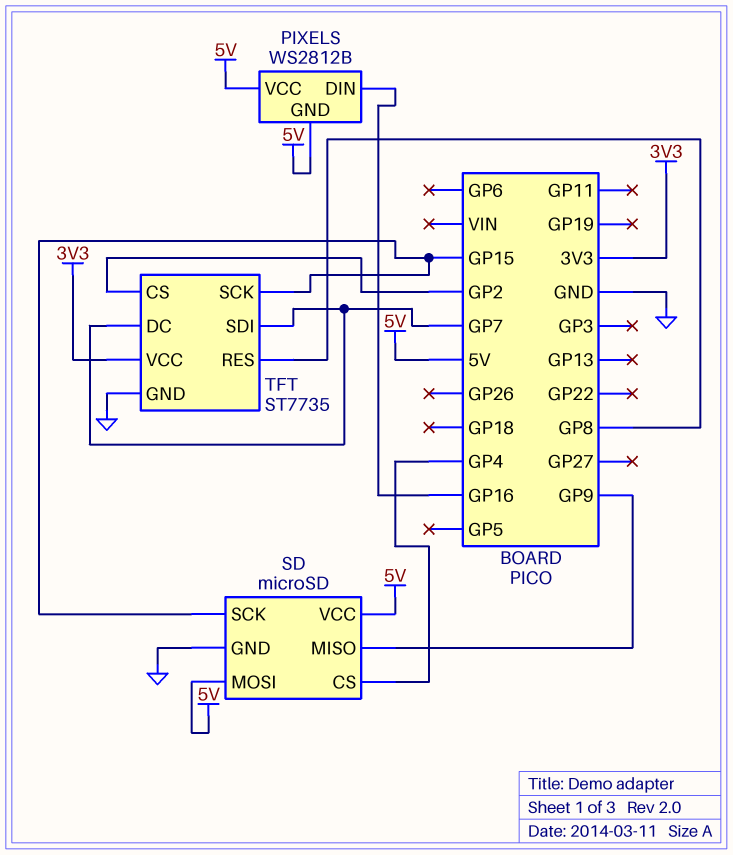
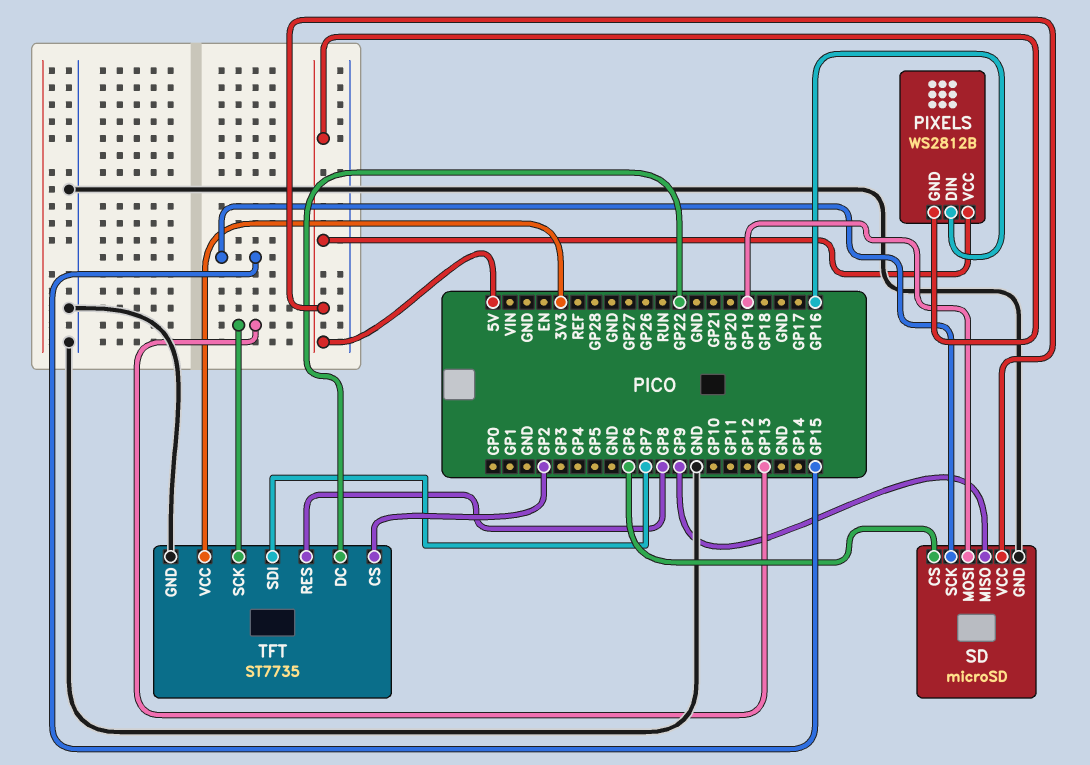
SD pin CS: GP4 -> GP6
SD pin MOSI: 5V -> GP19
TFT pin DC: GP7 -> GP22
TFT pin SCK: GP15 -> GP13

